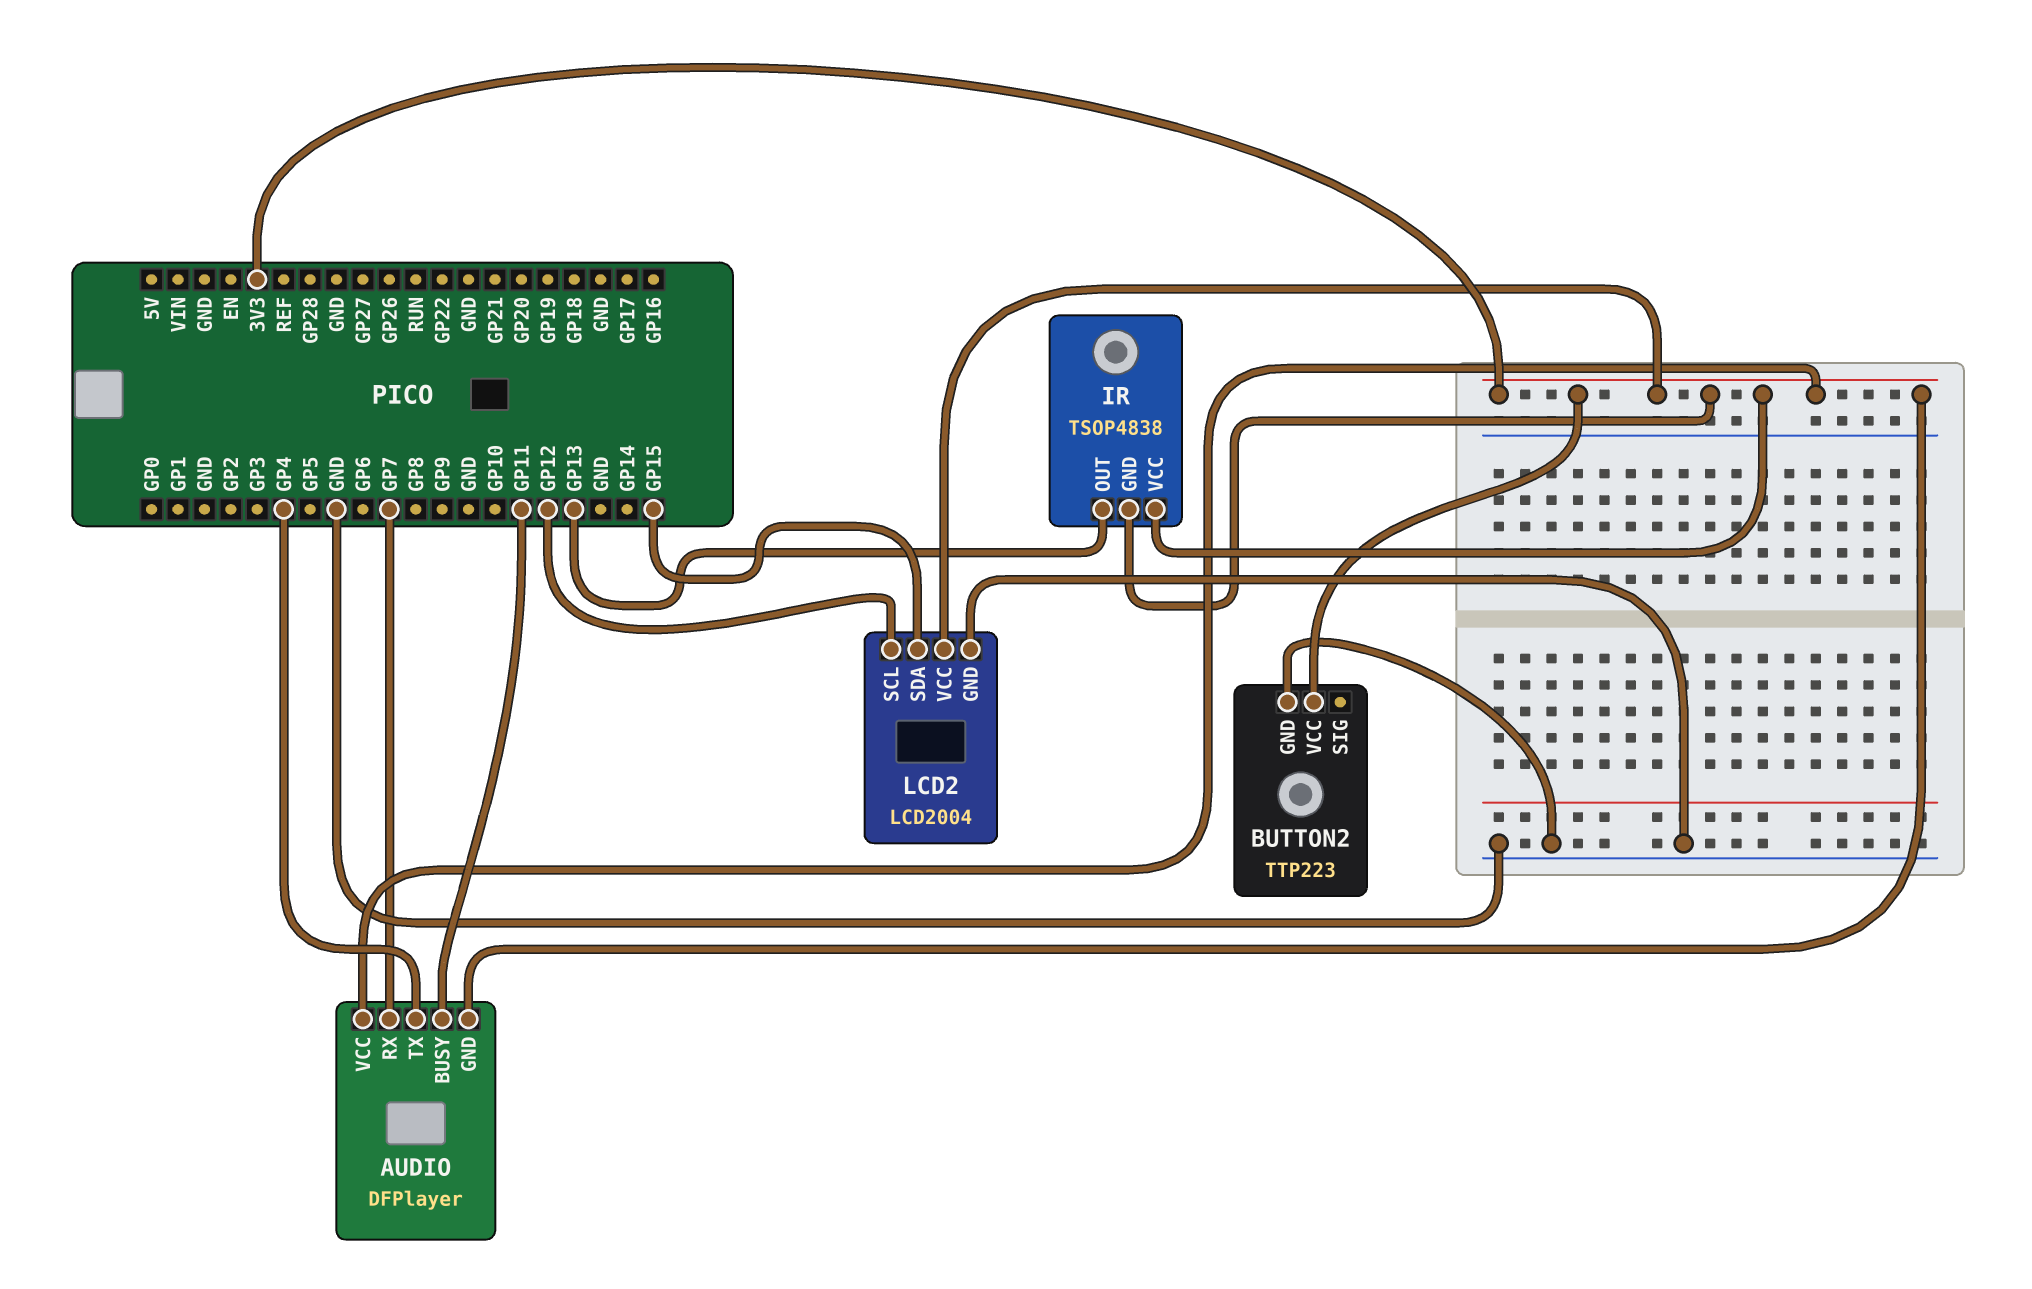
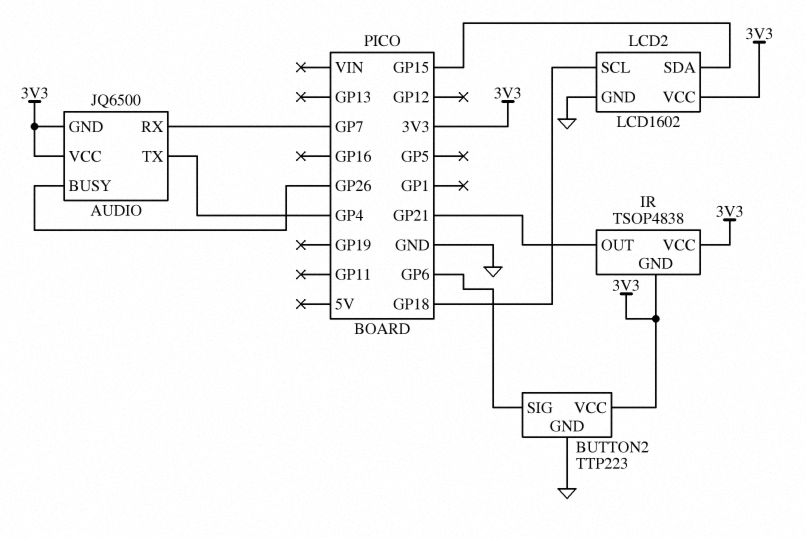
AUDIO: DFPlayer -> JQ6500
AUDIO pin BUSY: GP11 -> GP26
BUTTON2 pin SIG: none -> GP6
IR pin OUT: GP13 -> GP21
LCD2: LCD2004 -> LCD1602
LCD2 pin SCL: GP12 -> GP18

